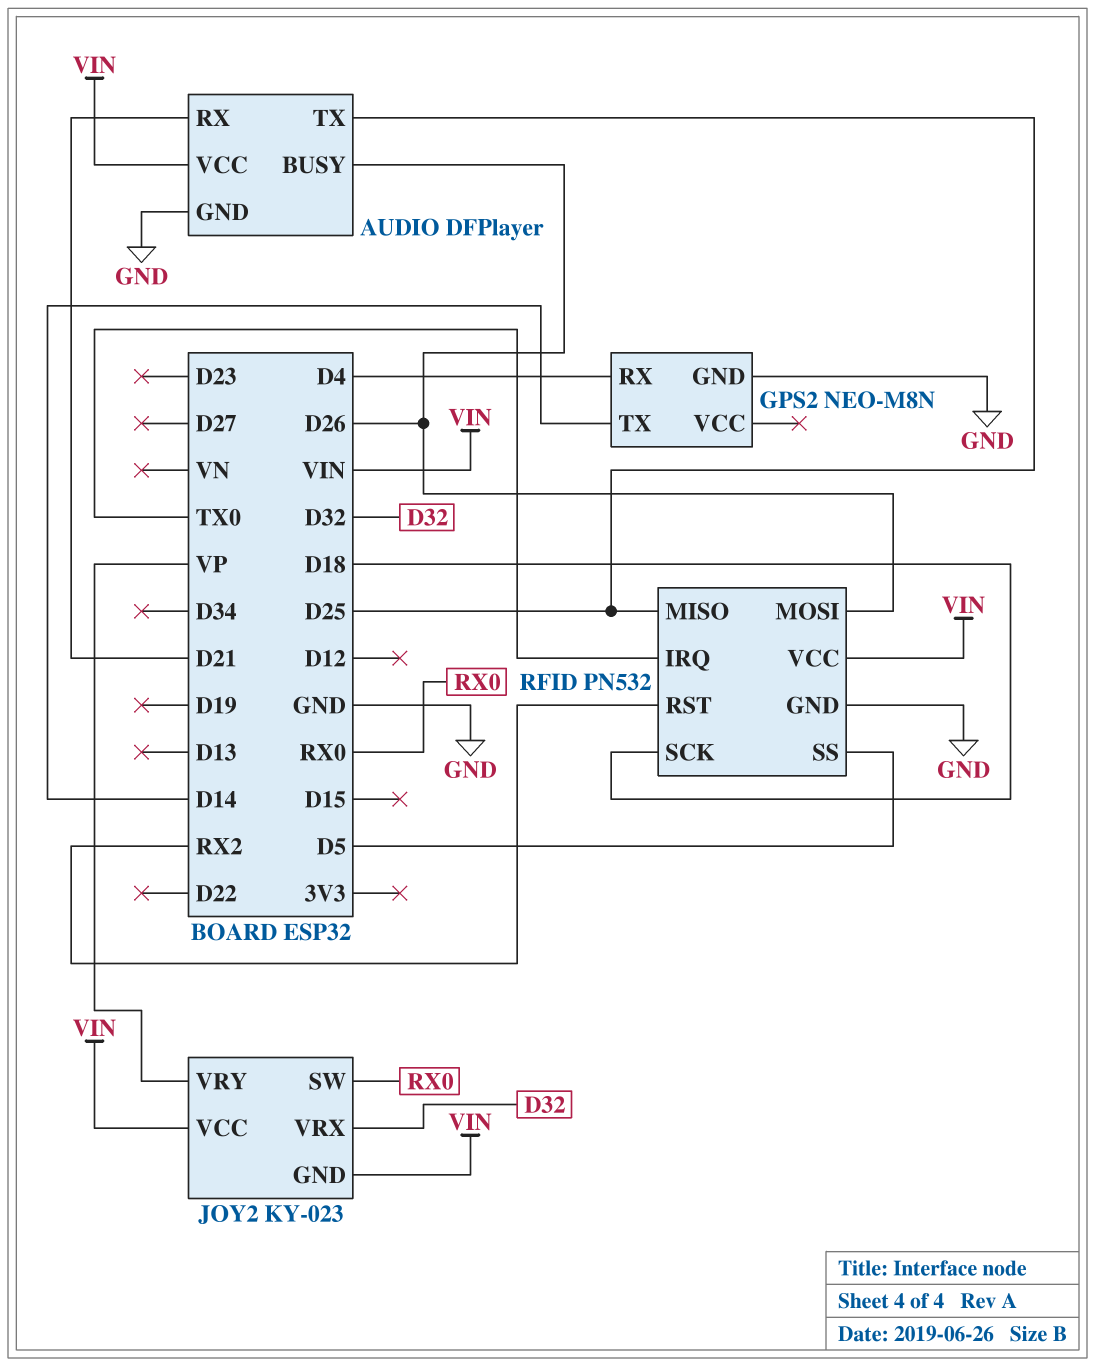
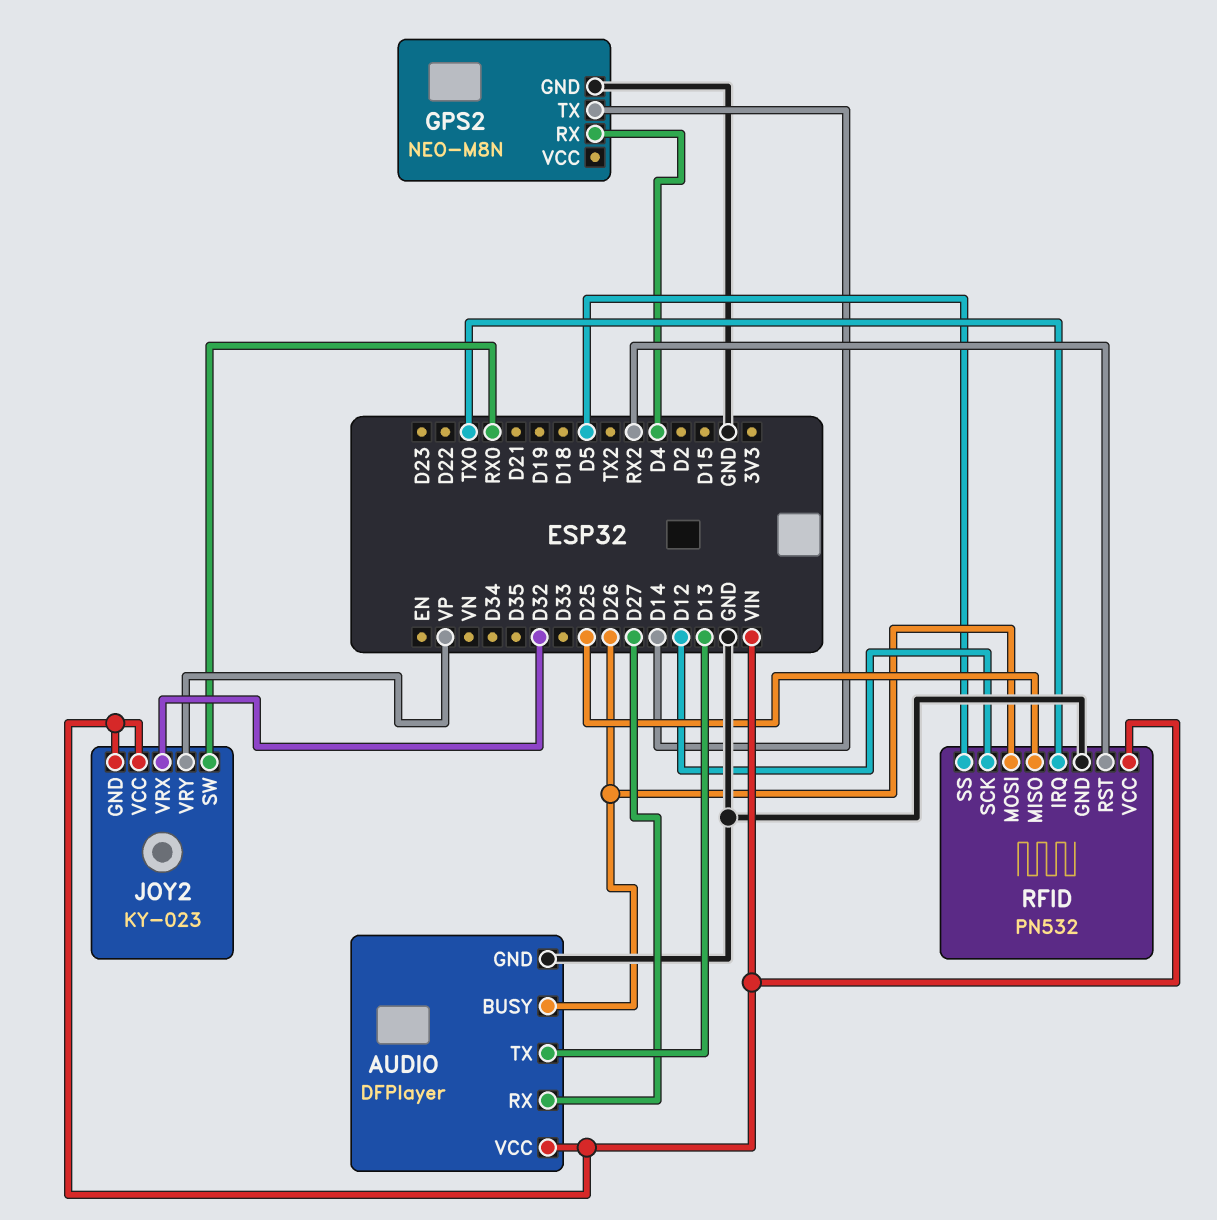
AUDIO pin RX: D21 -> D27
AUDIO pin TX: D25 -> D13
RFID pin SCK: D18 -> D12

